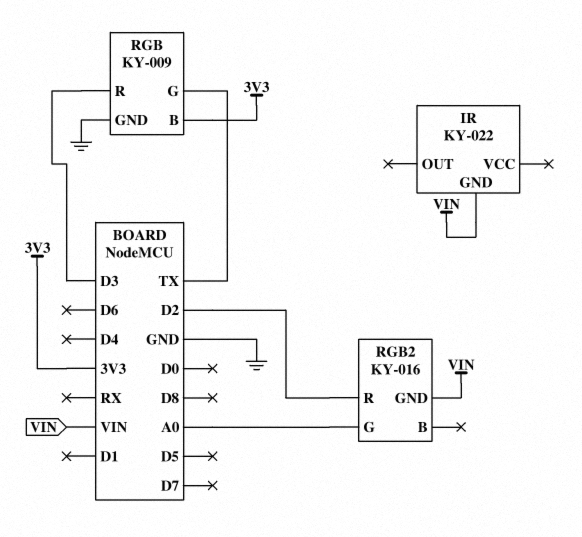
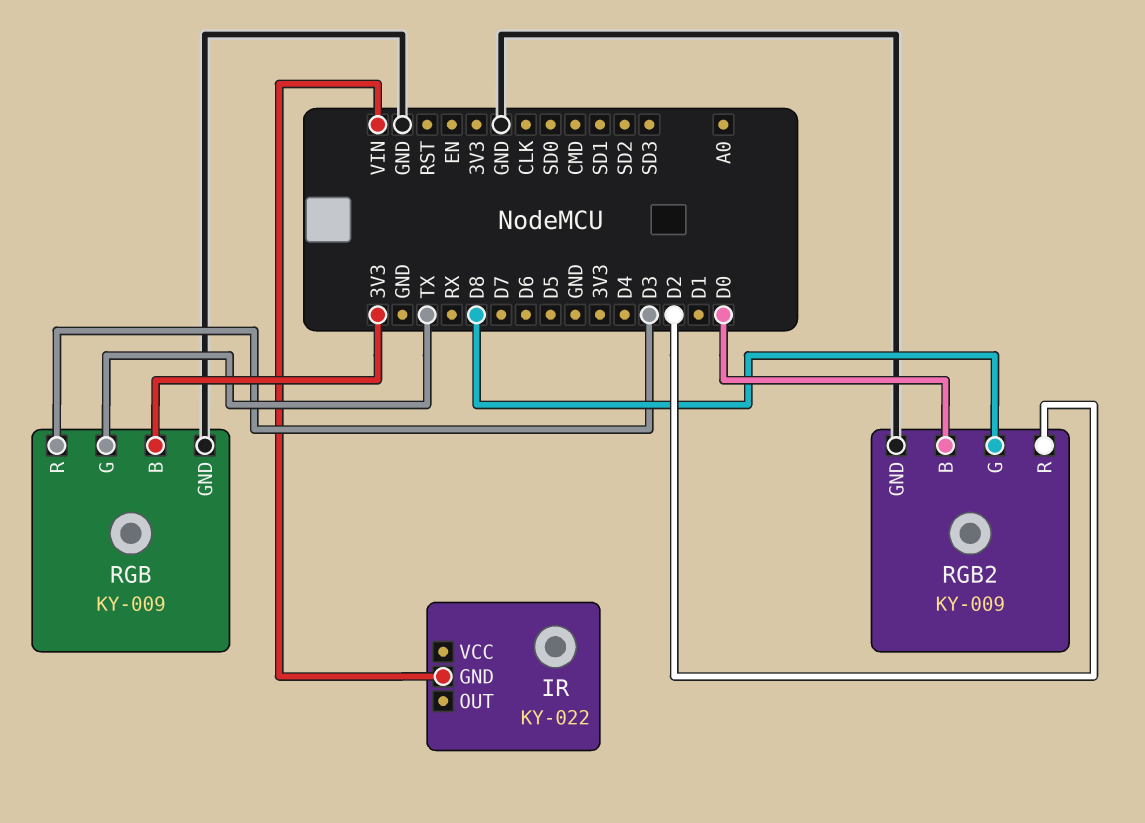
RGB2: KY-016 -> KY-009
RGB2 pin B: none -> D0
RGB2 pin G: A0 -> D8
RGB2 pin GND: VIN -> GND

